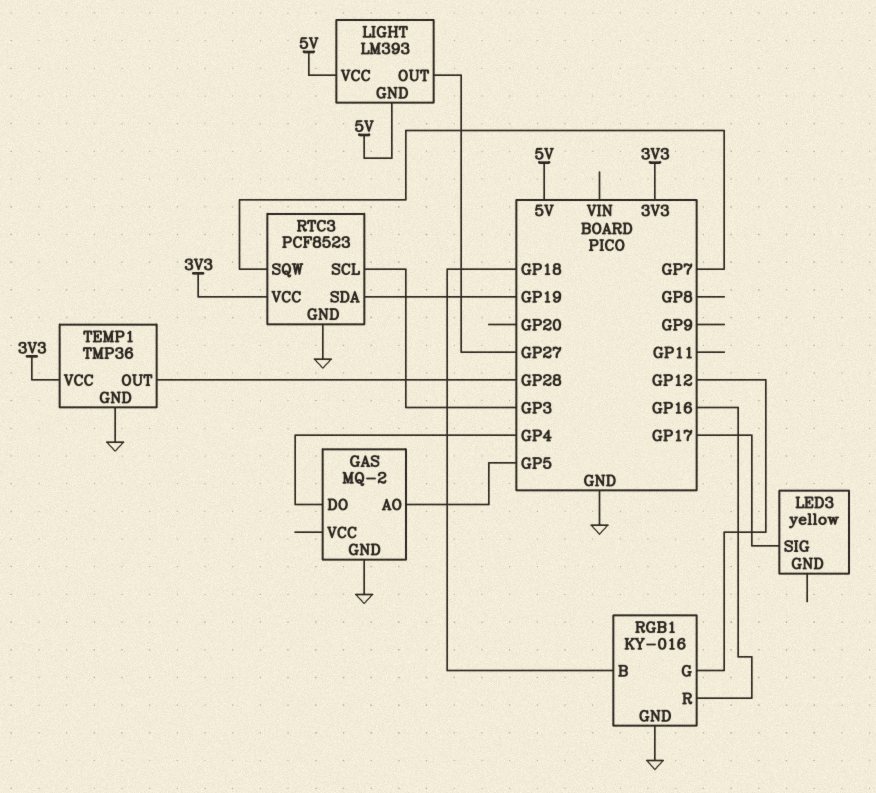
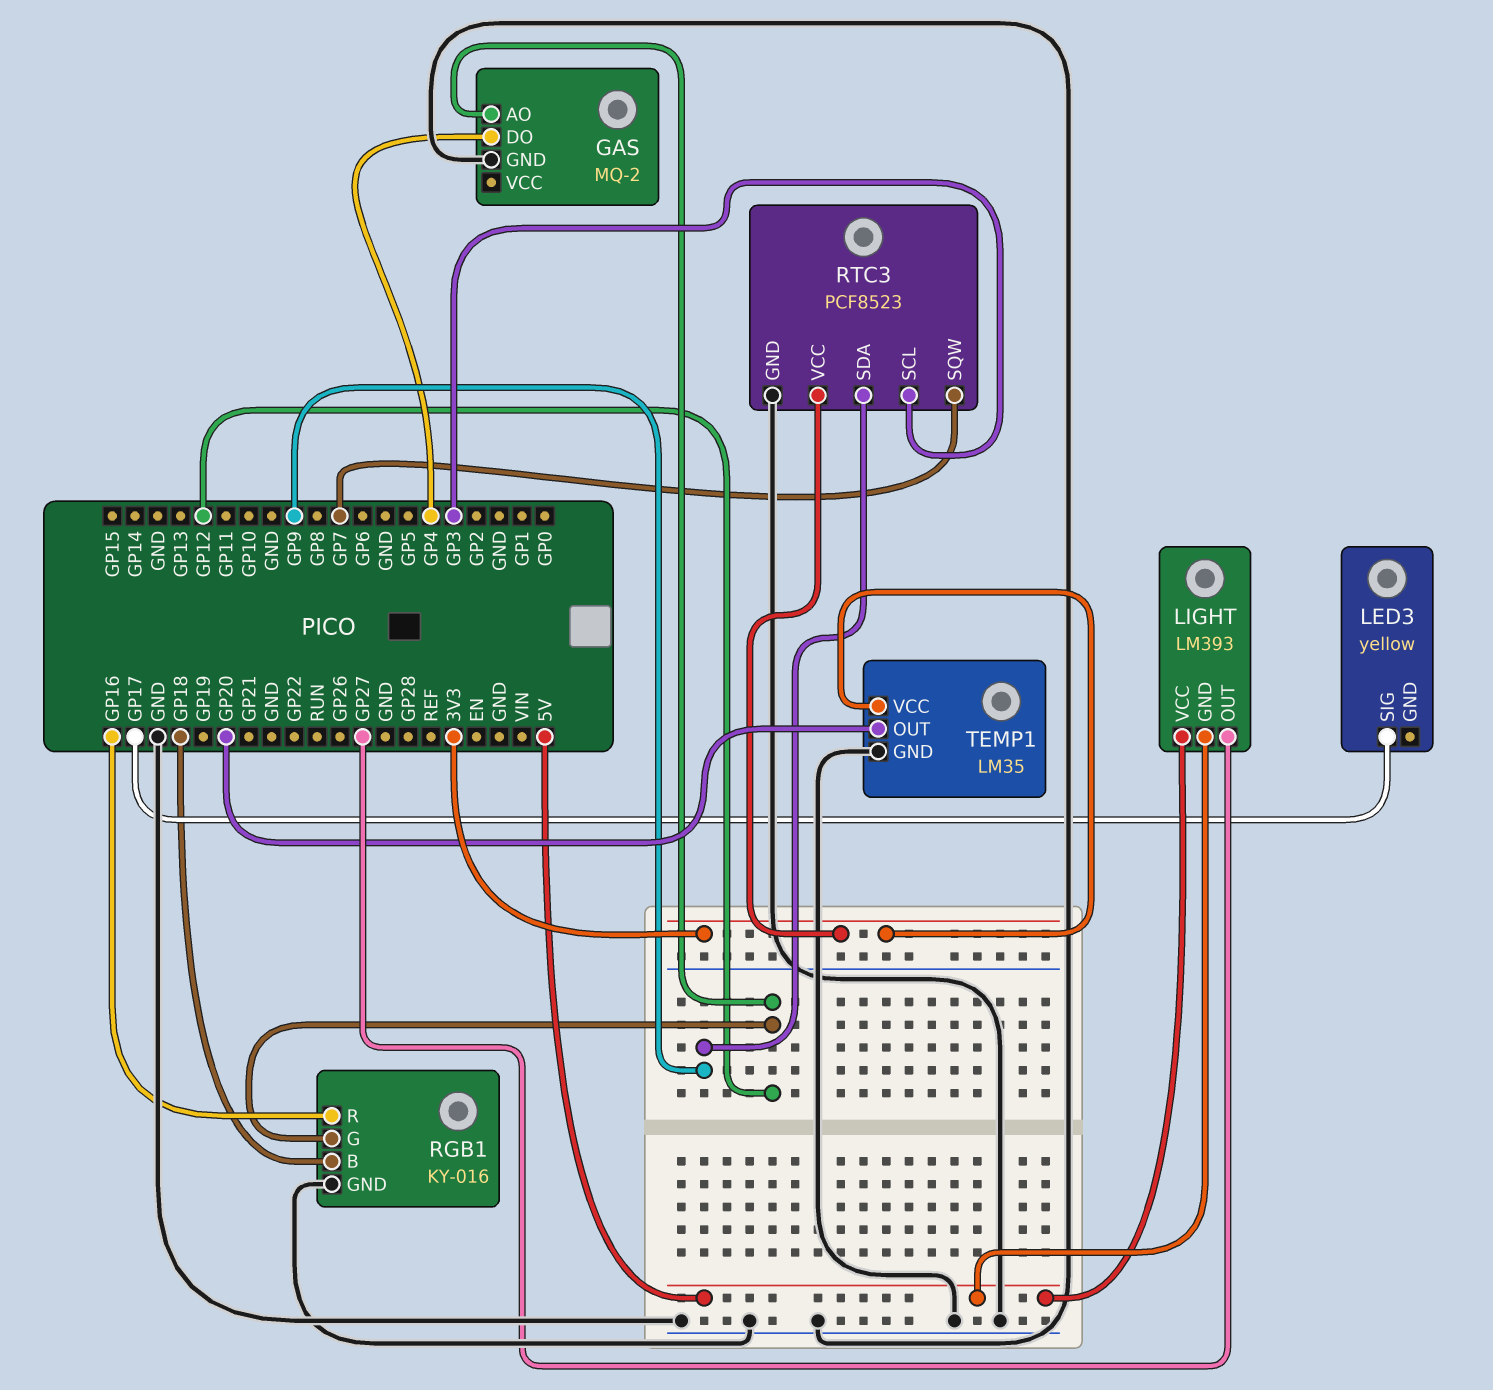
GAS pin AO: GP5 -> GP12
RTC3 pin SDA: GP19 -> GP9
TEMP1: TMP36 -> LM35
TEMP1 pin OUT: GP28 -> GP20

